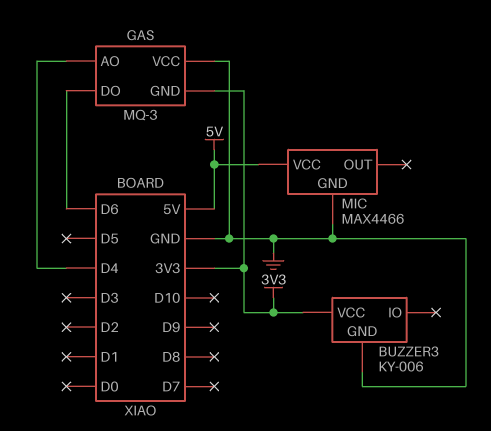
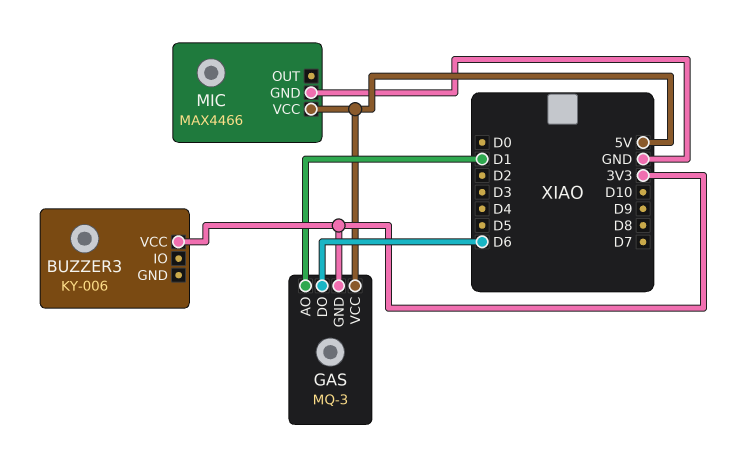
BUZZER3 pin GND: GND -> none
GAS pin AO: D4 -> D1
GAS pin VCC: GND -> 5V

